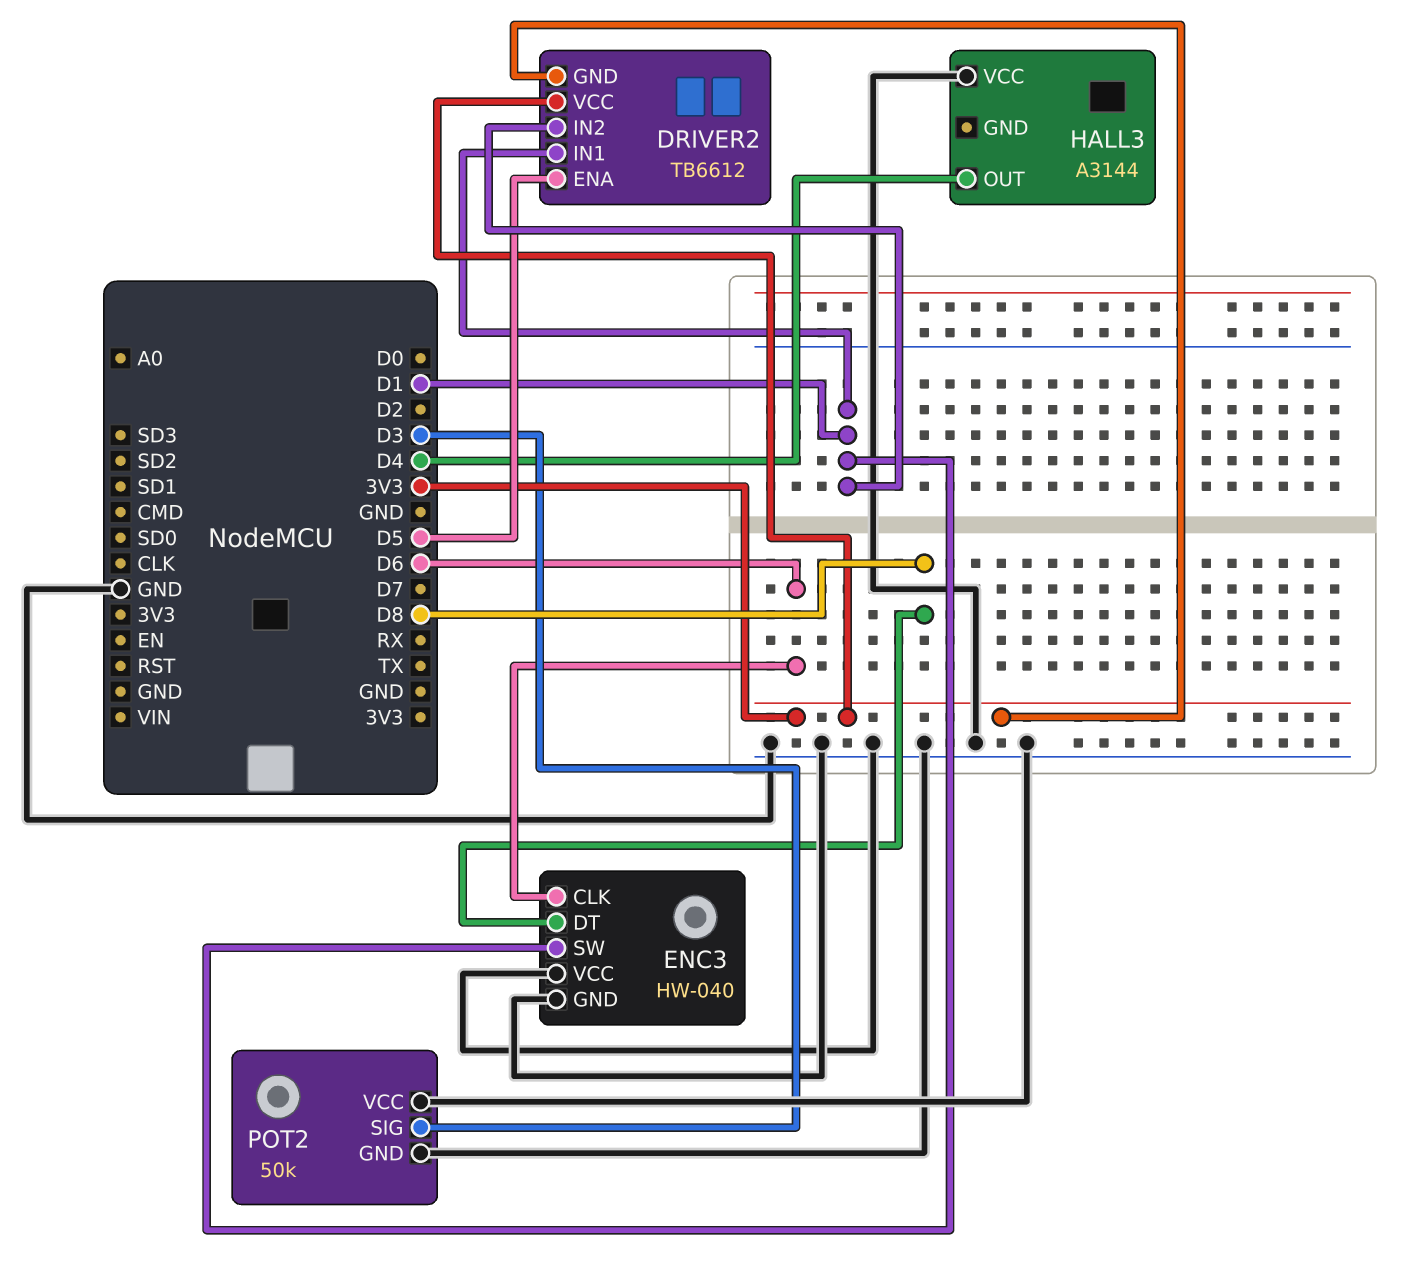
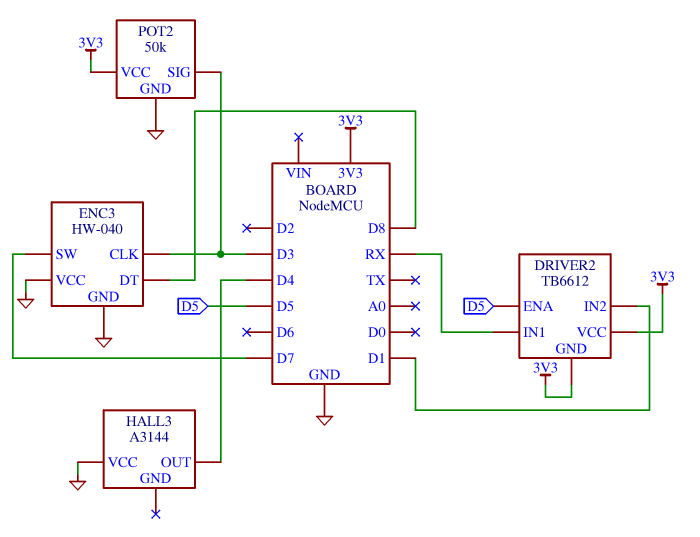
DRIVER2 pin IN1: D1 -> RX
ENC3 pin CLK: D6 -> D3
ENC3 pin SW: D1 -> D7
POT2 pin VCC: GND -> 3V3

